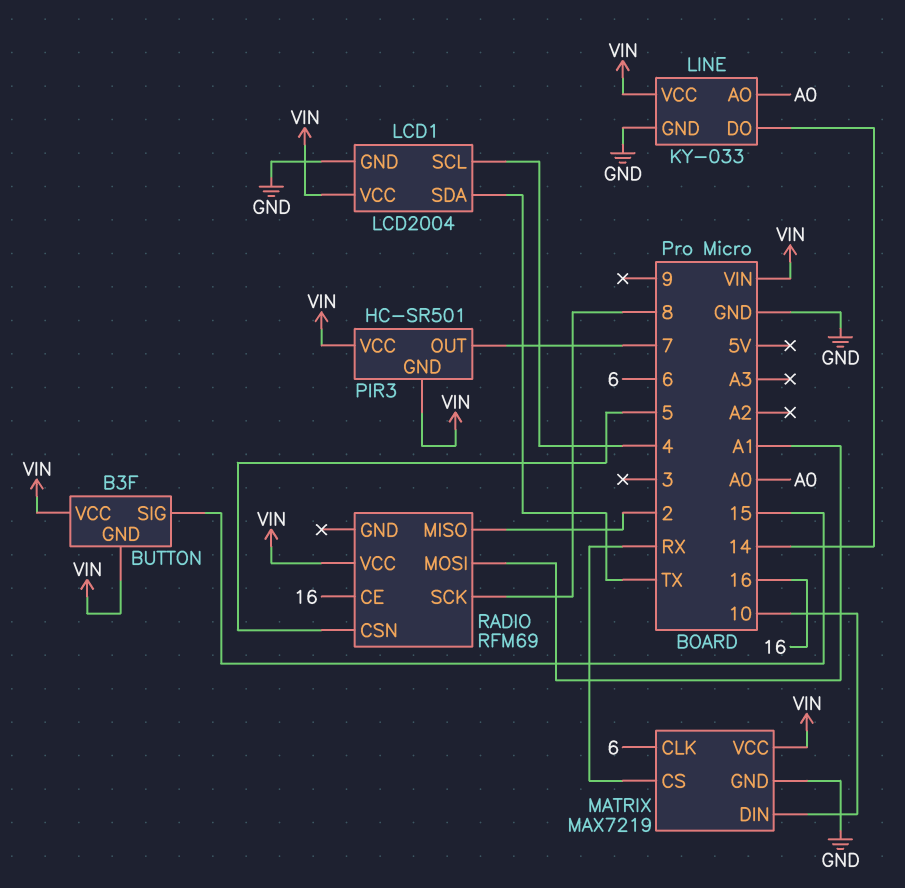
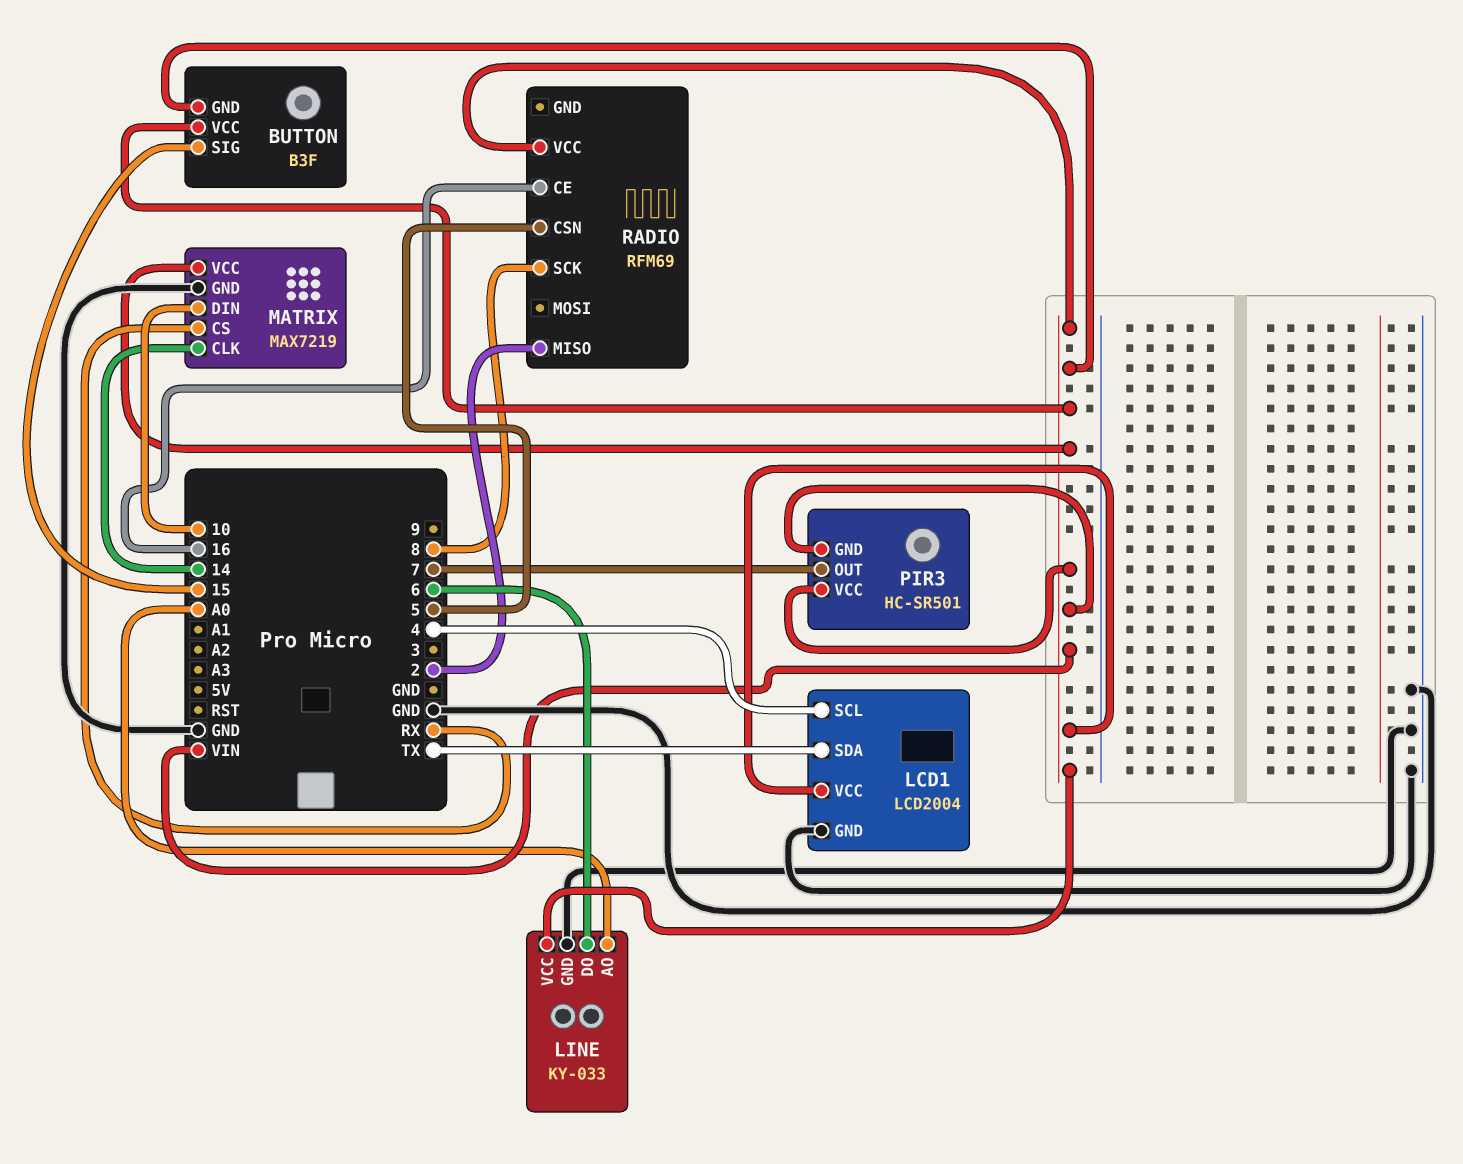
LINE pin DO: 14 -> 6
MATRIX pin CLK: 6 -> 14
RADIO pin MOSI: A1 -> none

